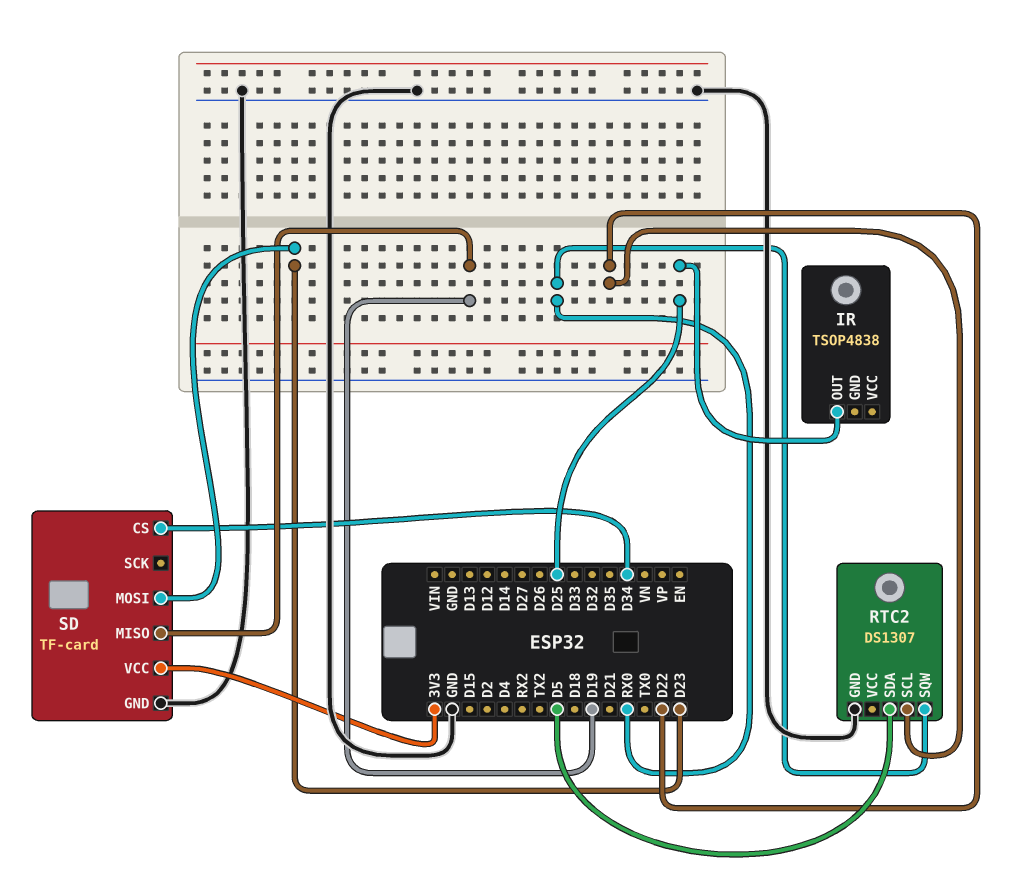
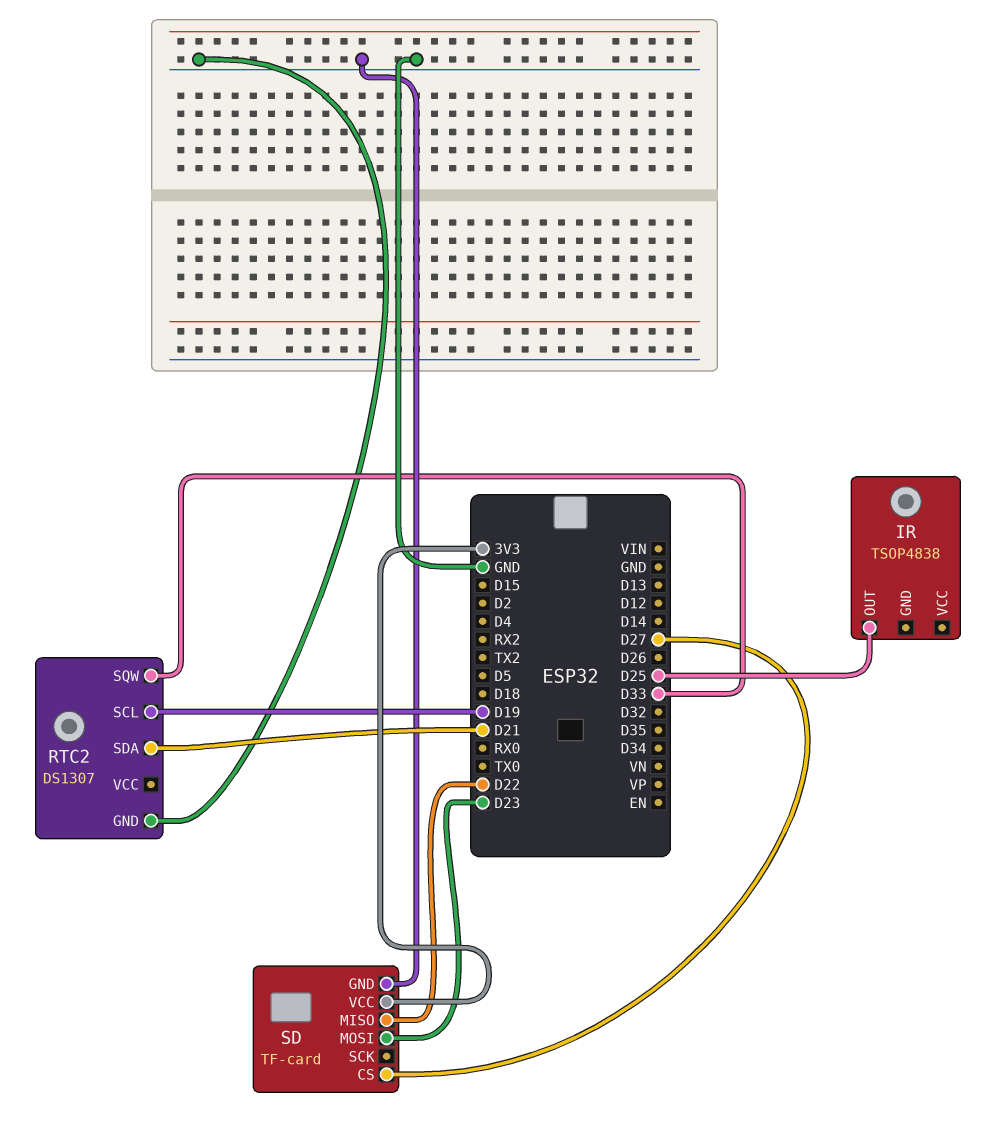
RTC2 pin SCL: D22 -> D19
RTC2 pin SDA: D5 -> D21
RTC2 pin SQW: RX0 -> D33
SD pin CS: D34 -> D27
SD pin MISO: D19 -> D22

